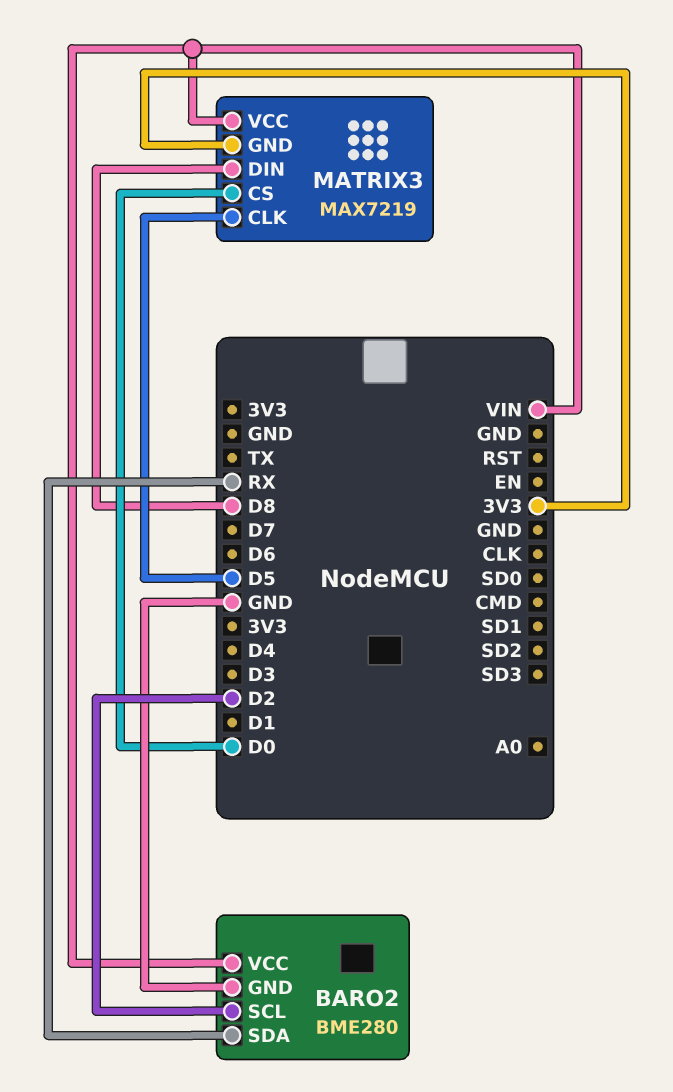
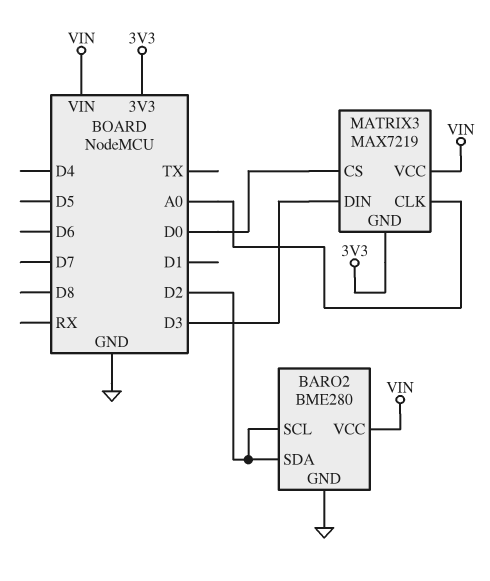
BARO2 pin SDA: RX -> D2
MATRIX3 pin CLK: D5 -> A0
MATRIX3 pin DIN: D8 -> D3

